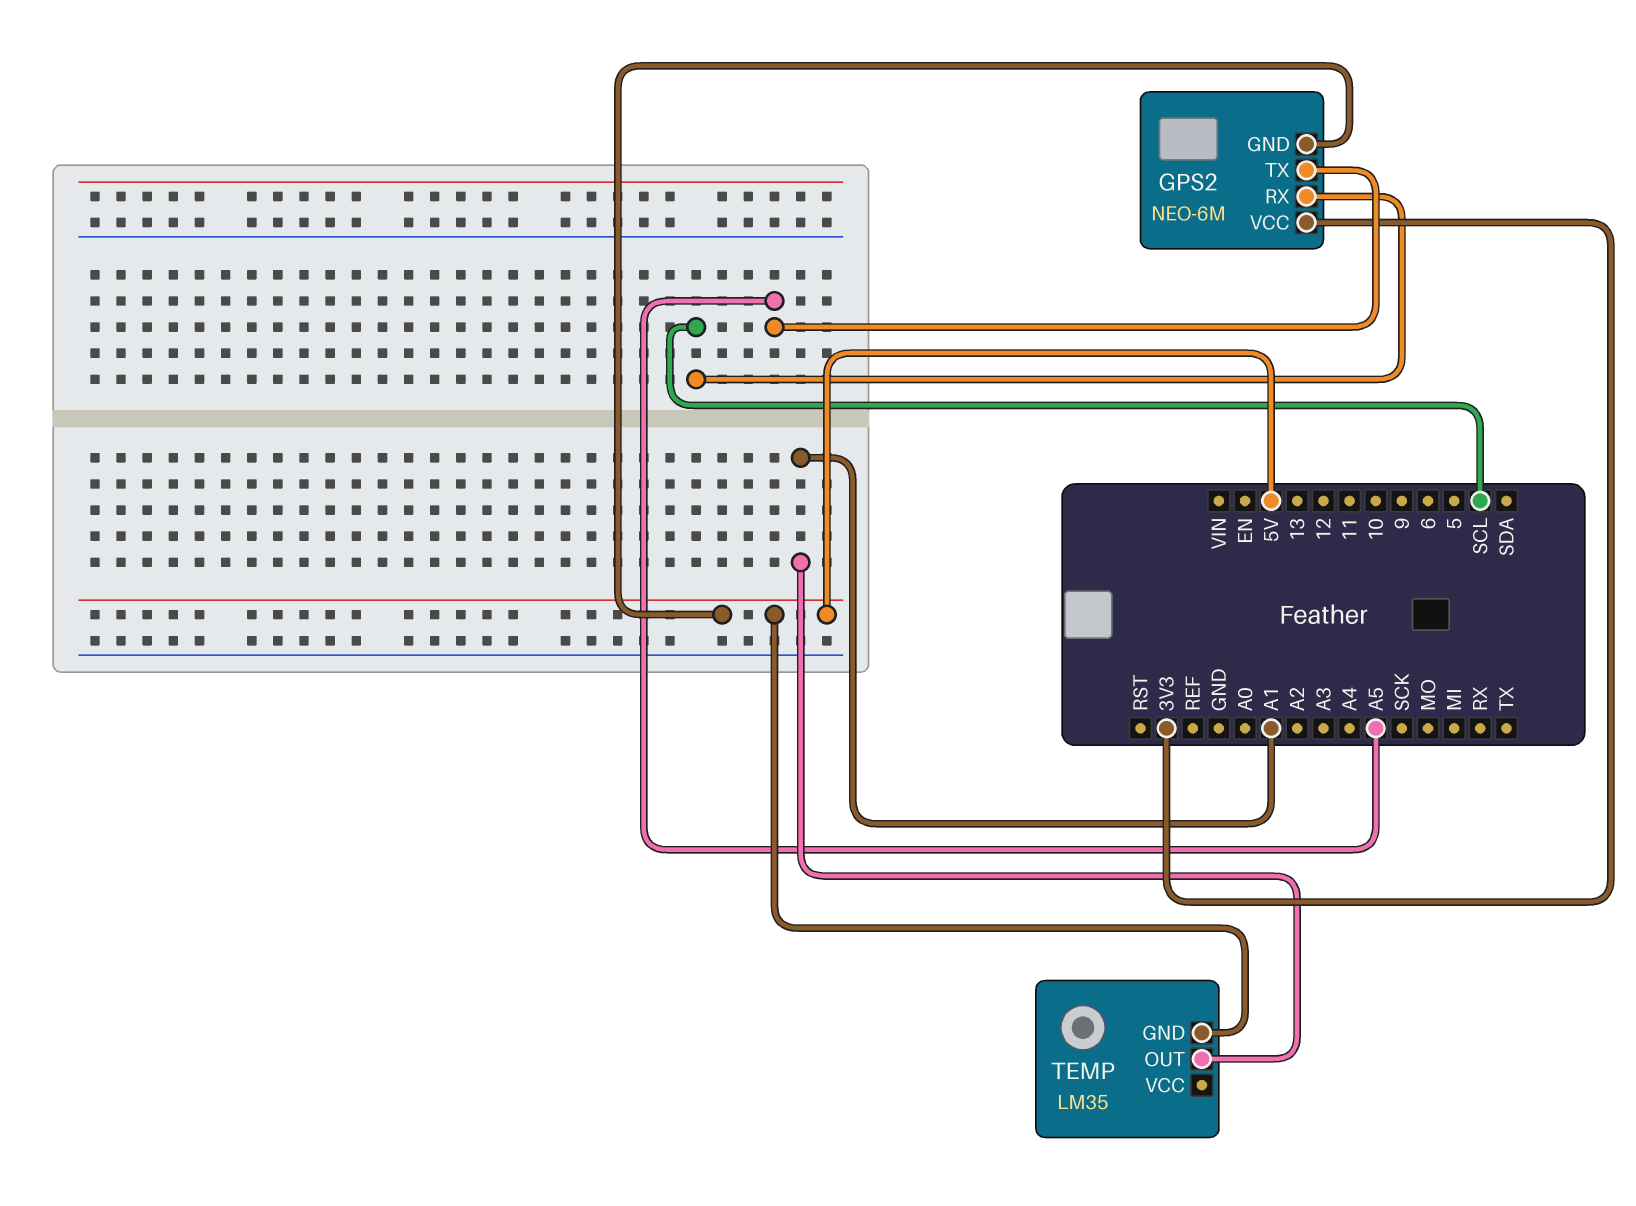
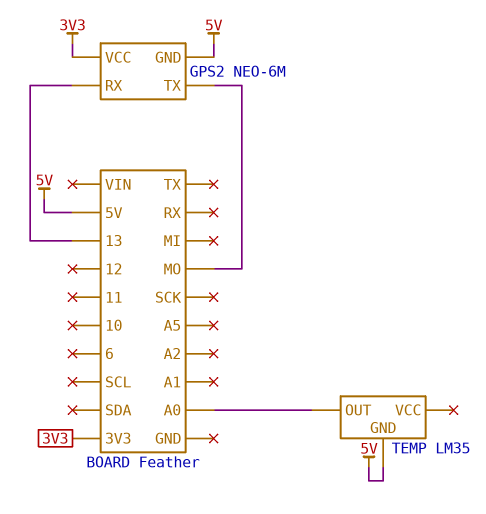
GPS2 pin RX: SCL -> 13
GPS2 pin TX: A5 -> MO
TEMP pin OUT: A1 -> A0

